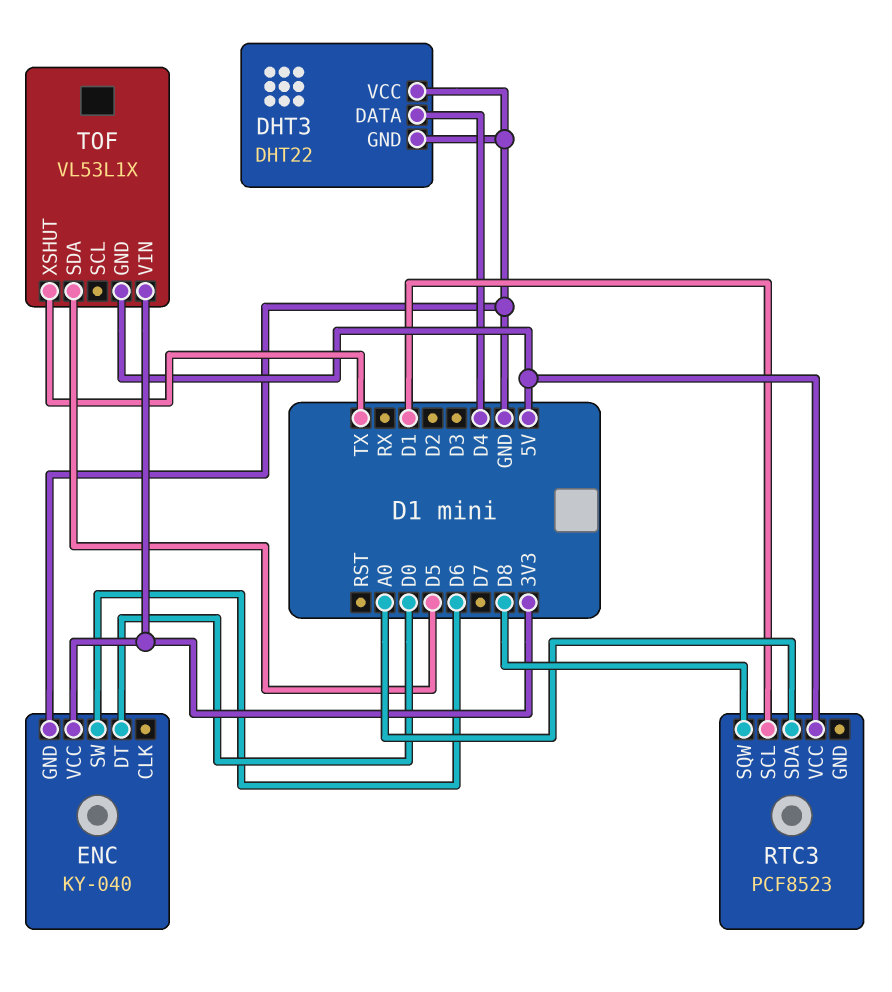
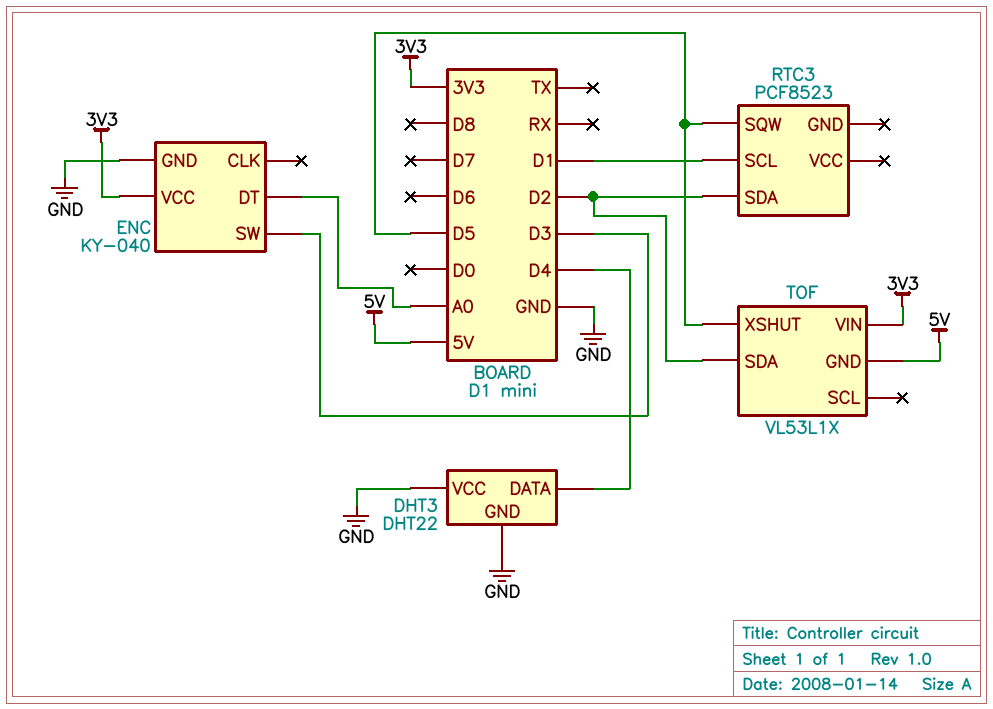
ENC pin DT: D0 -> A0
ENC pin SW: D6 -> D3
RTC3 pin SDA: A0 -> D2
RTC3 pin SQW: D8 -> D5
RTC3 pin VCC: 5V -> none
TOF pin SDA: D5 -> D2
TOF pin XSHUT: TX -> D5

